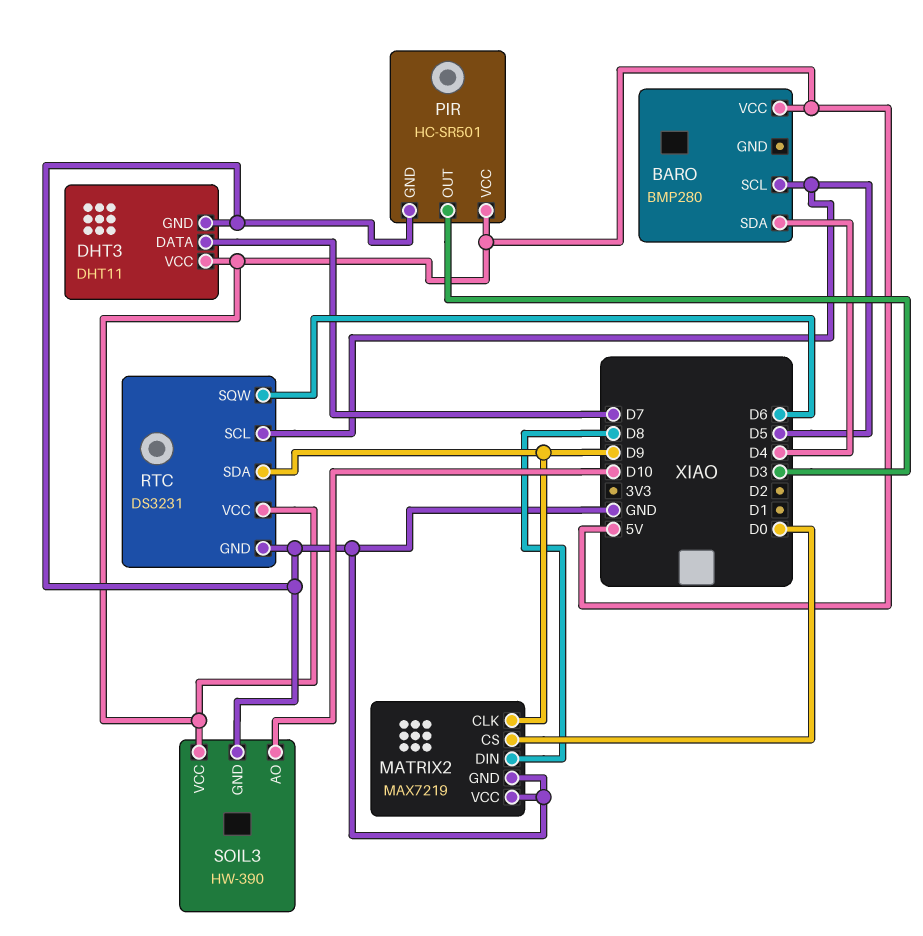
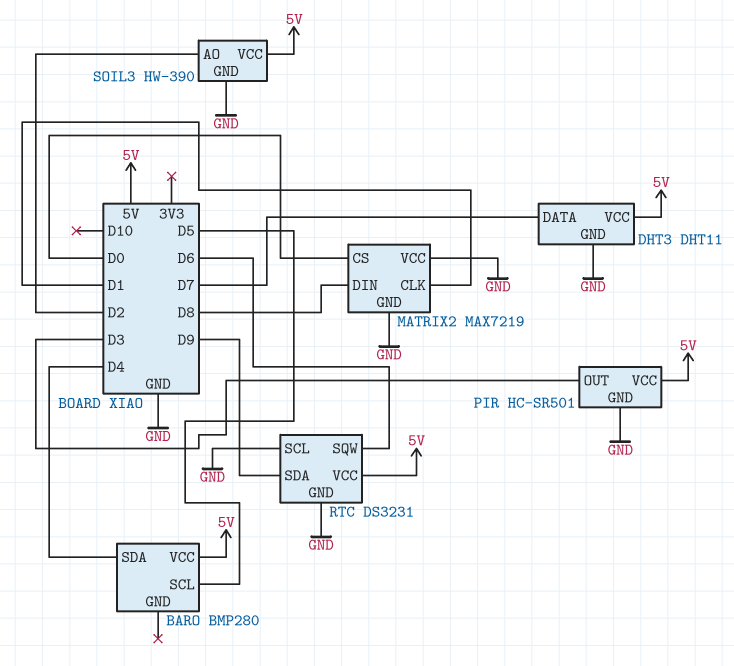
MATRIX2 pin CLK: D9 -> D1
RTC pin SCL: D5 -> GND
SOIL3 pin AO: D10 -> D2

